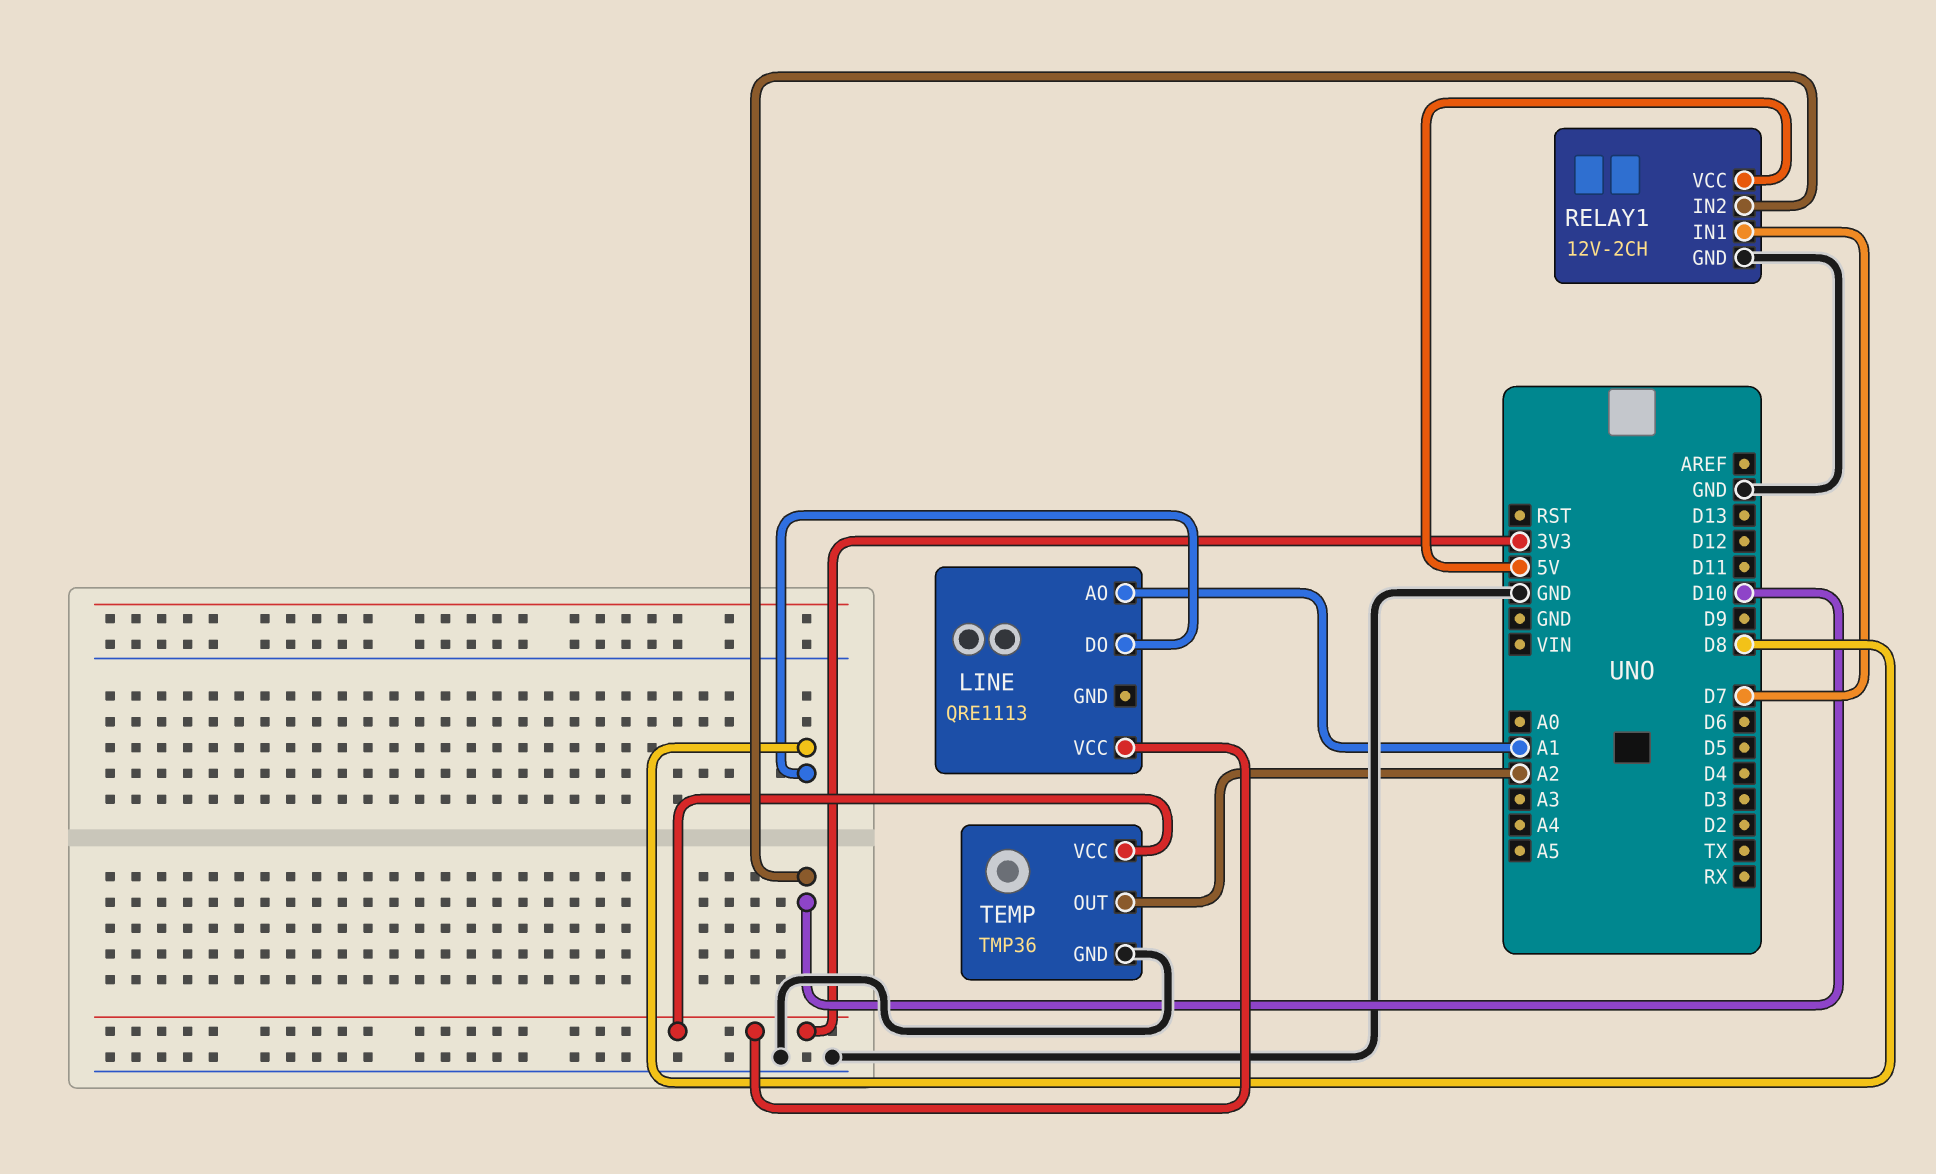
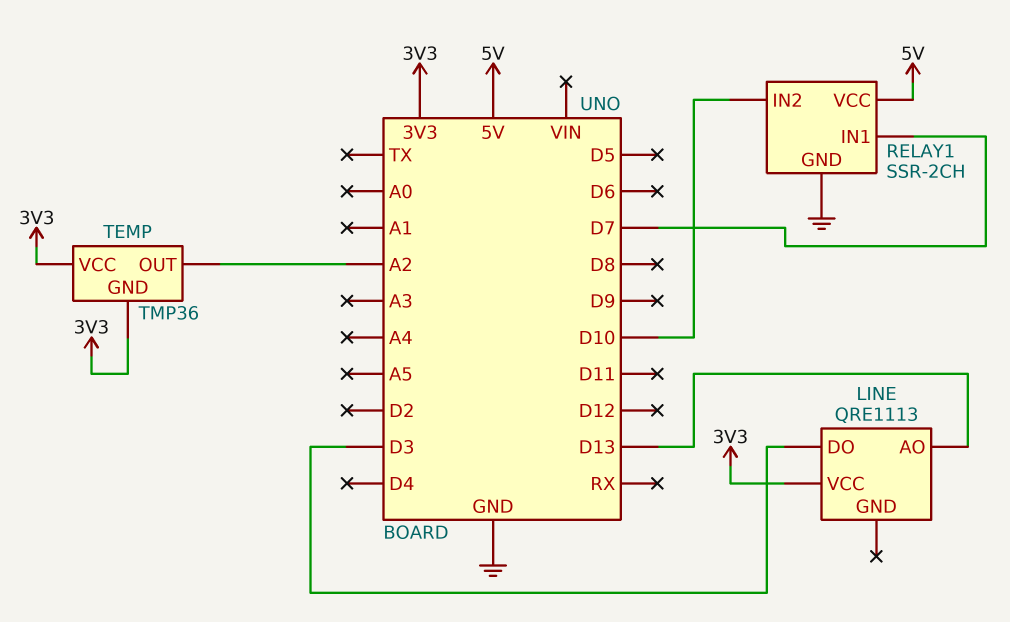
LINE pin AO: A1 -> D13
LINE pin DO: D8 -> D3
RELAY1: 12V-2CH -> SSR-2CH
TEMP pin GND: GND -> 3V3

